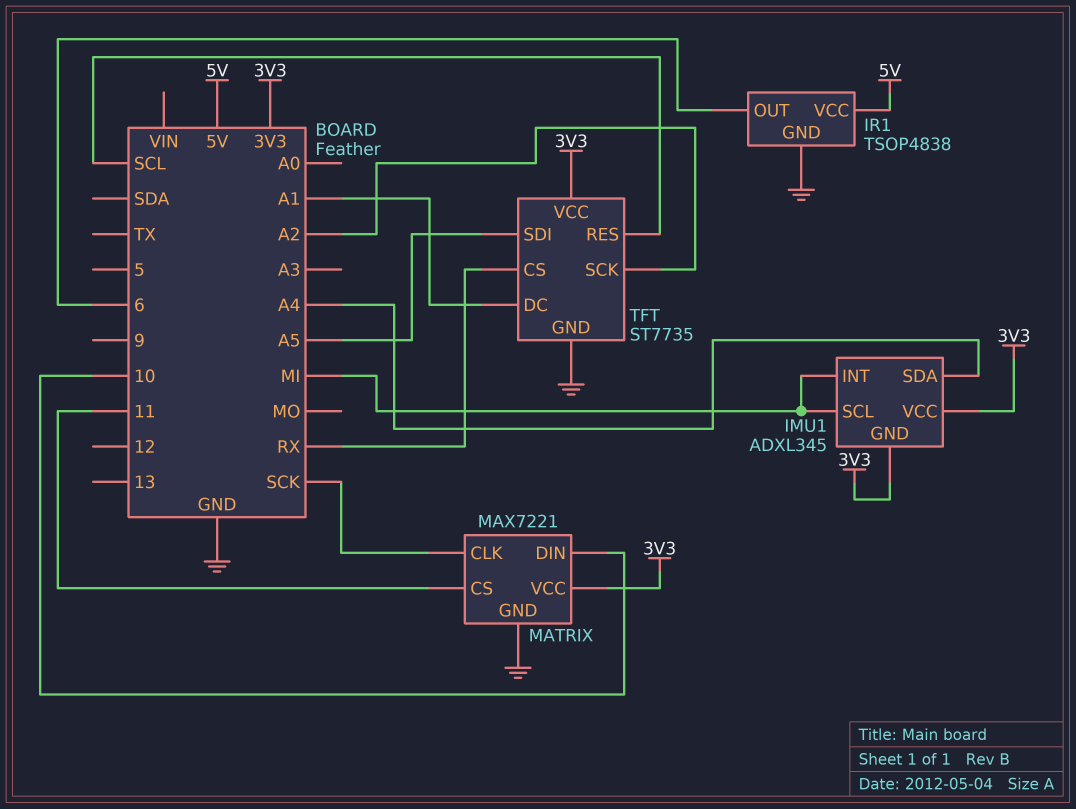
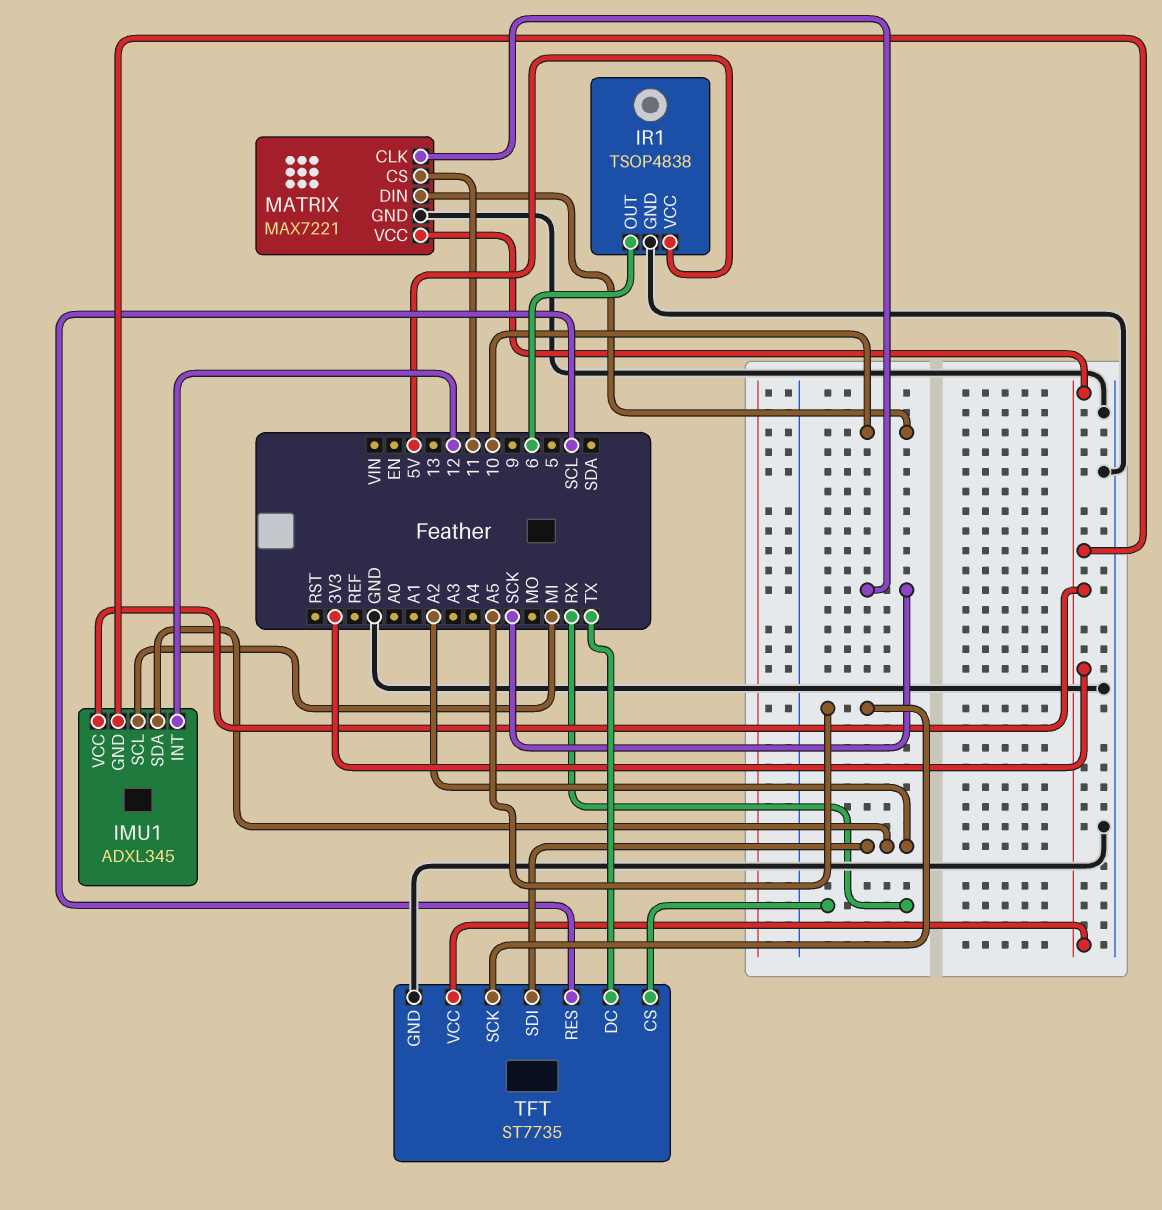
IMU1 pin INT: MI -> 12
IMU1 pin SDA: A4 -> A2
TFT pin DC: A1 -> TX
TFT pin SCK: A2 -> A5
TFT pin SDI: A5 -> A2

